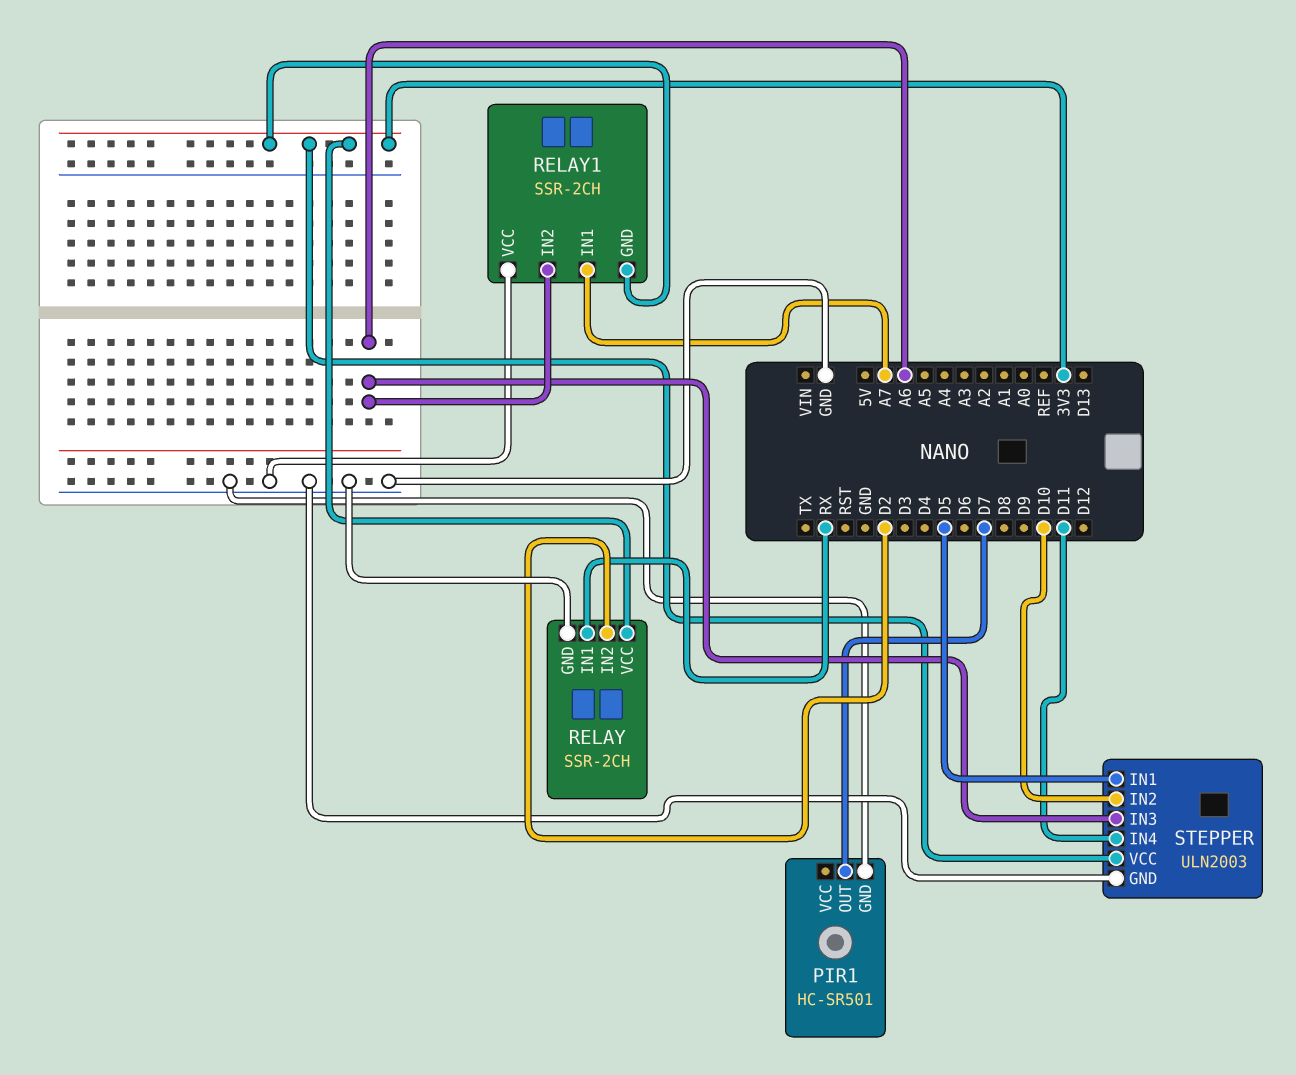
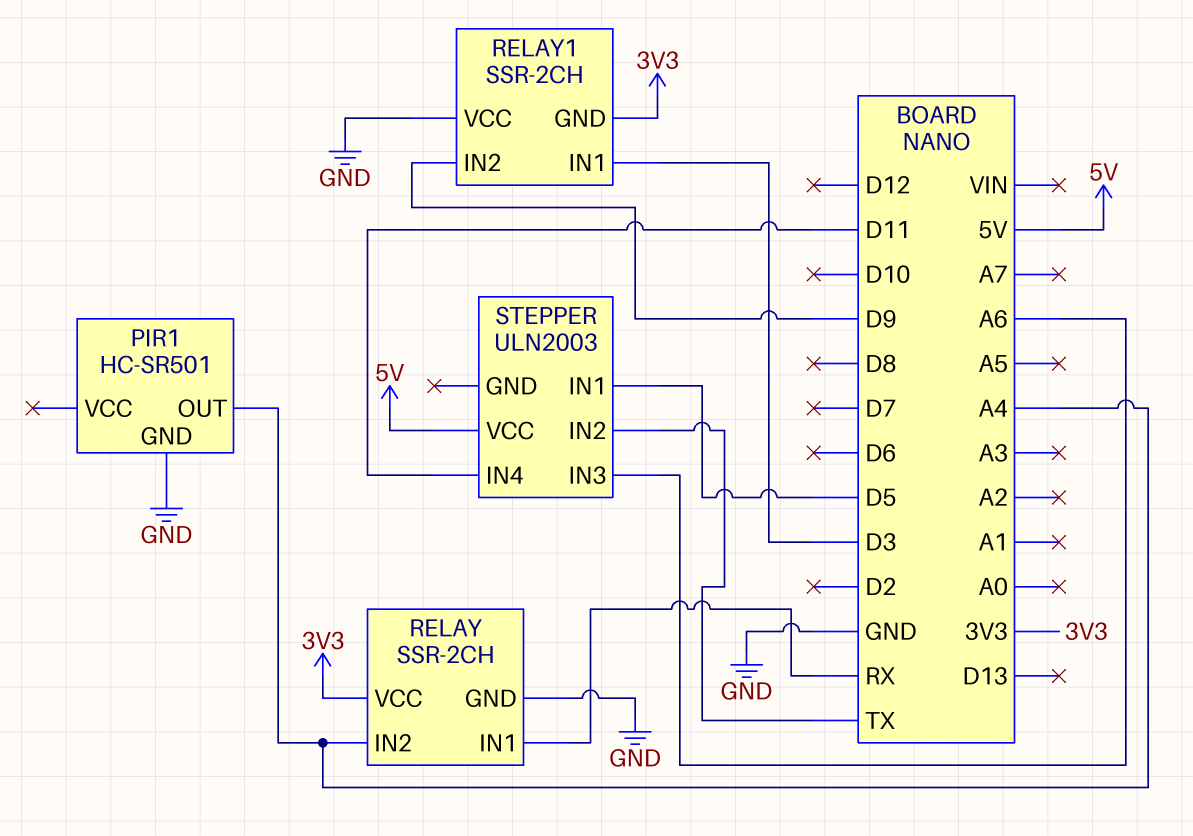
PIR1 pin OUT: D7 -> A4
RELAY pin IN2: D2 -> A4
RELAY1 pin IN1: A7 -> D3
RELAY1 pin IN2: A6 -> D9
STEPPER pin GND: GND -> none
STEPPER pin IN2: D10 -> TX
STEPPER pin VCC: 3V3 -> 5V

